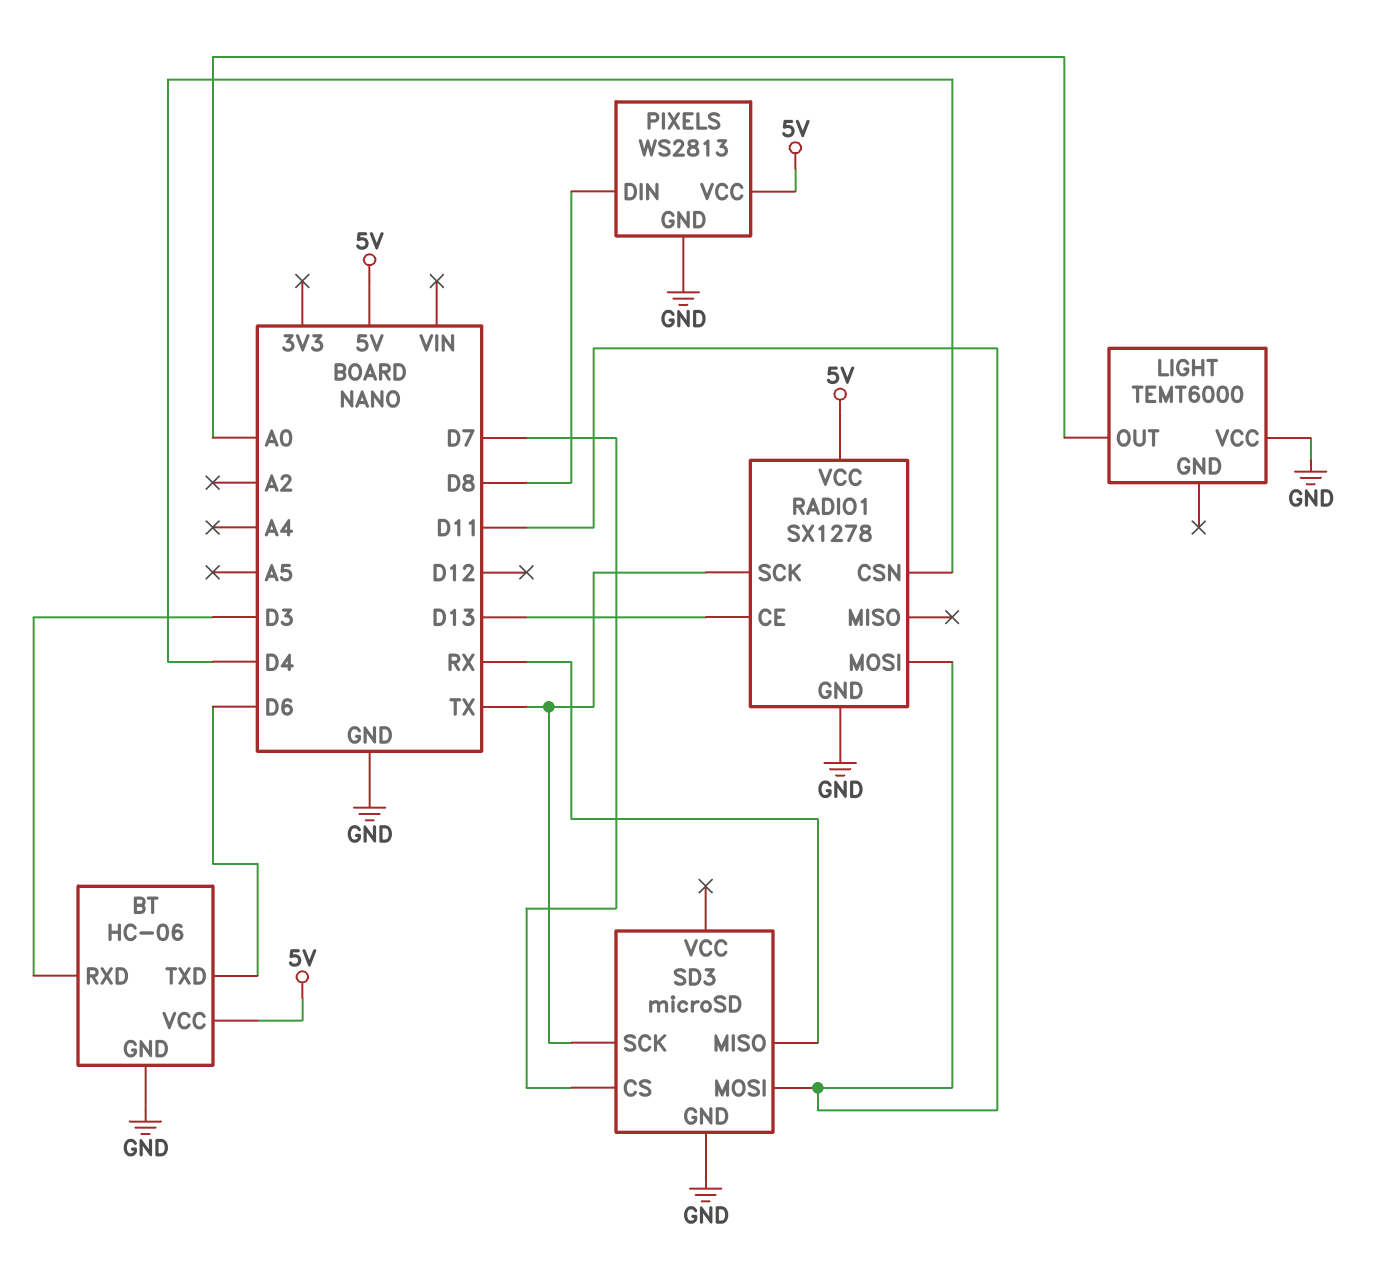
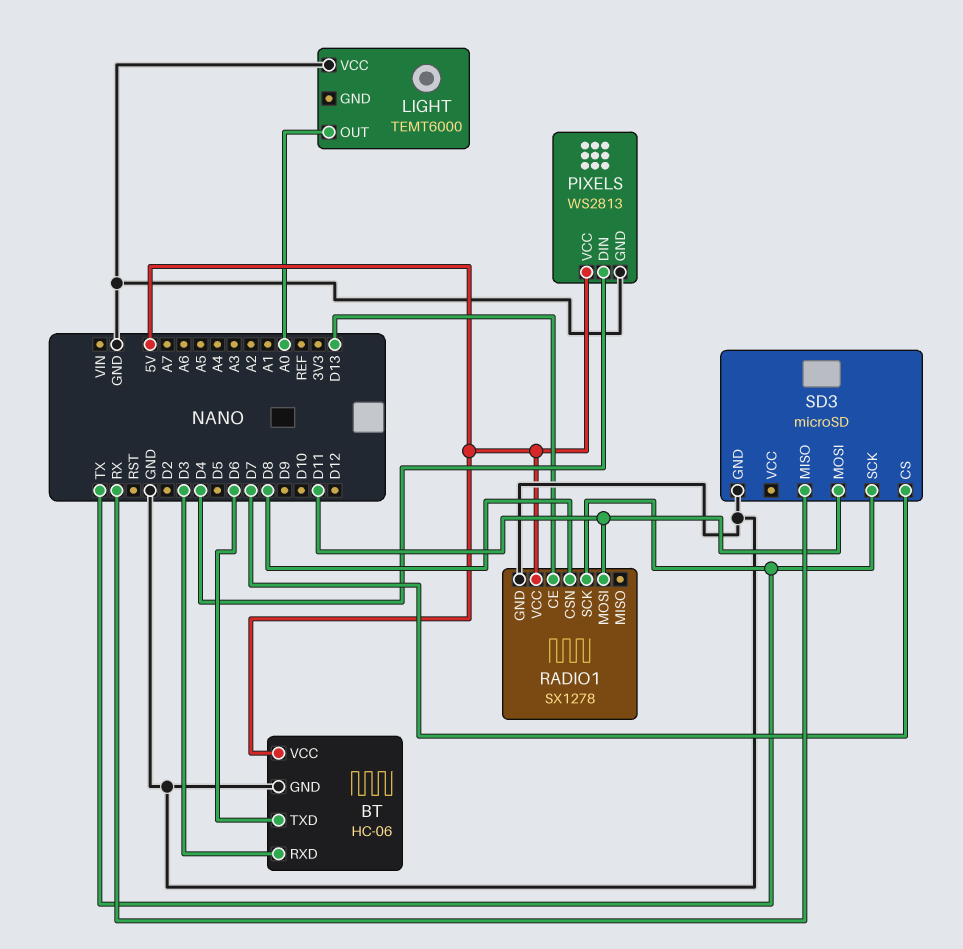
PIXELS pin DIN: D8 -> D4
RADIO1 pin CSN: D4 -> D8

